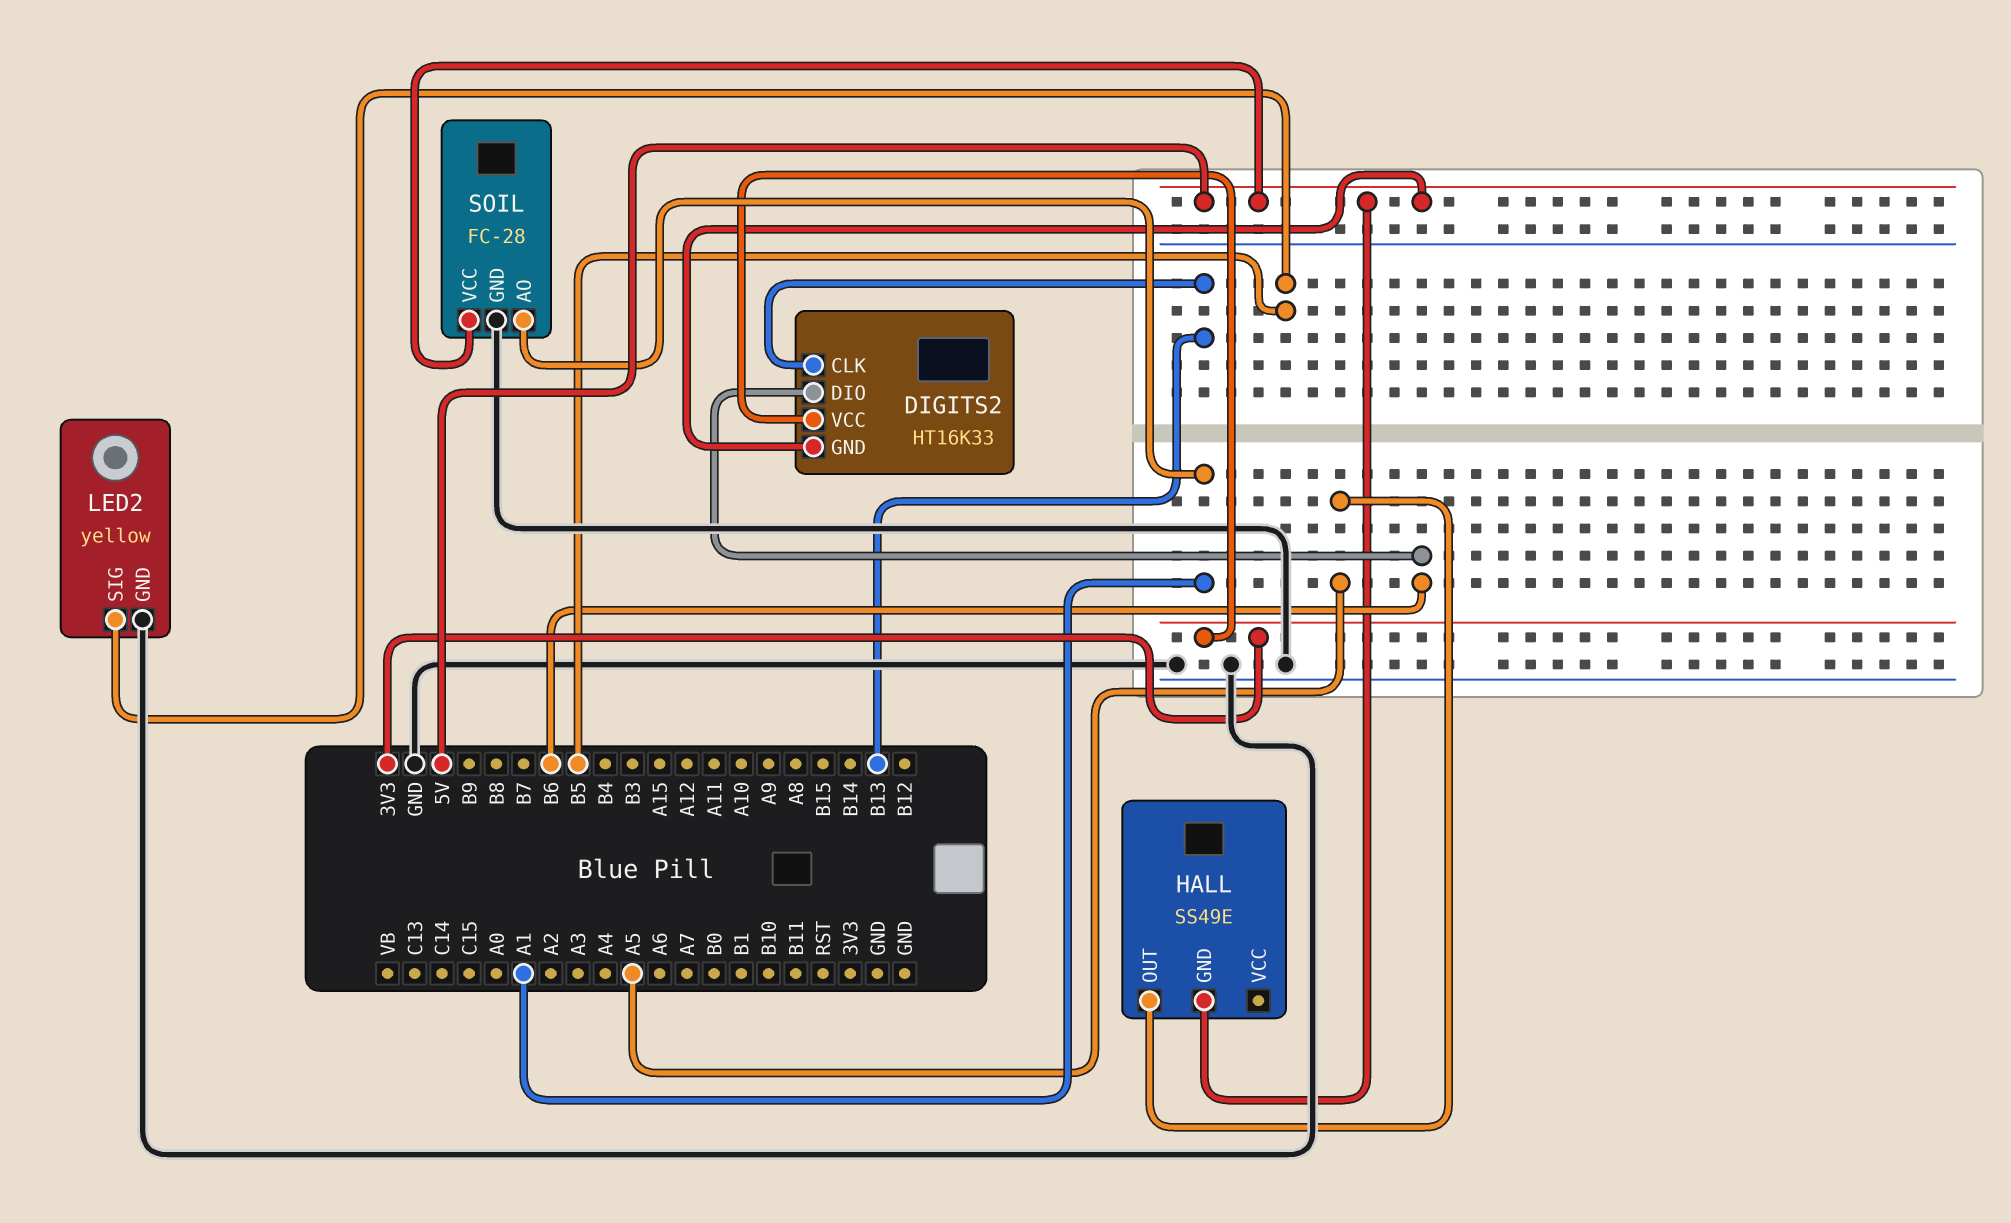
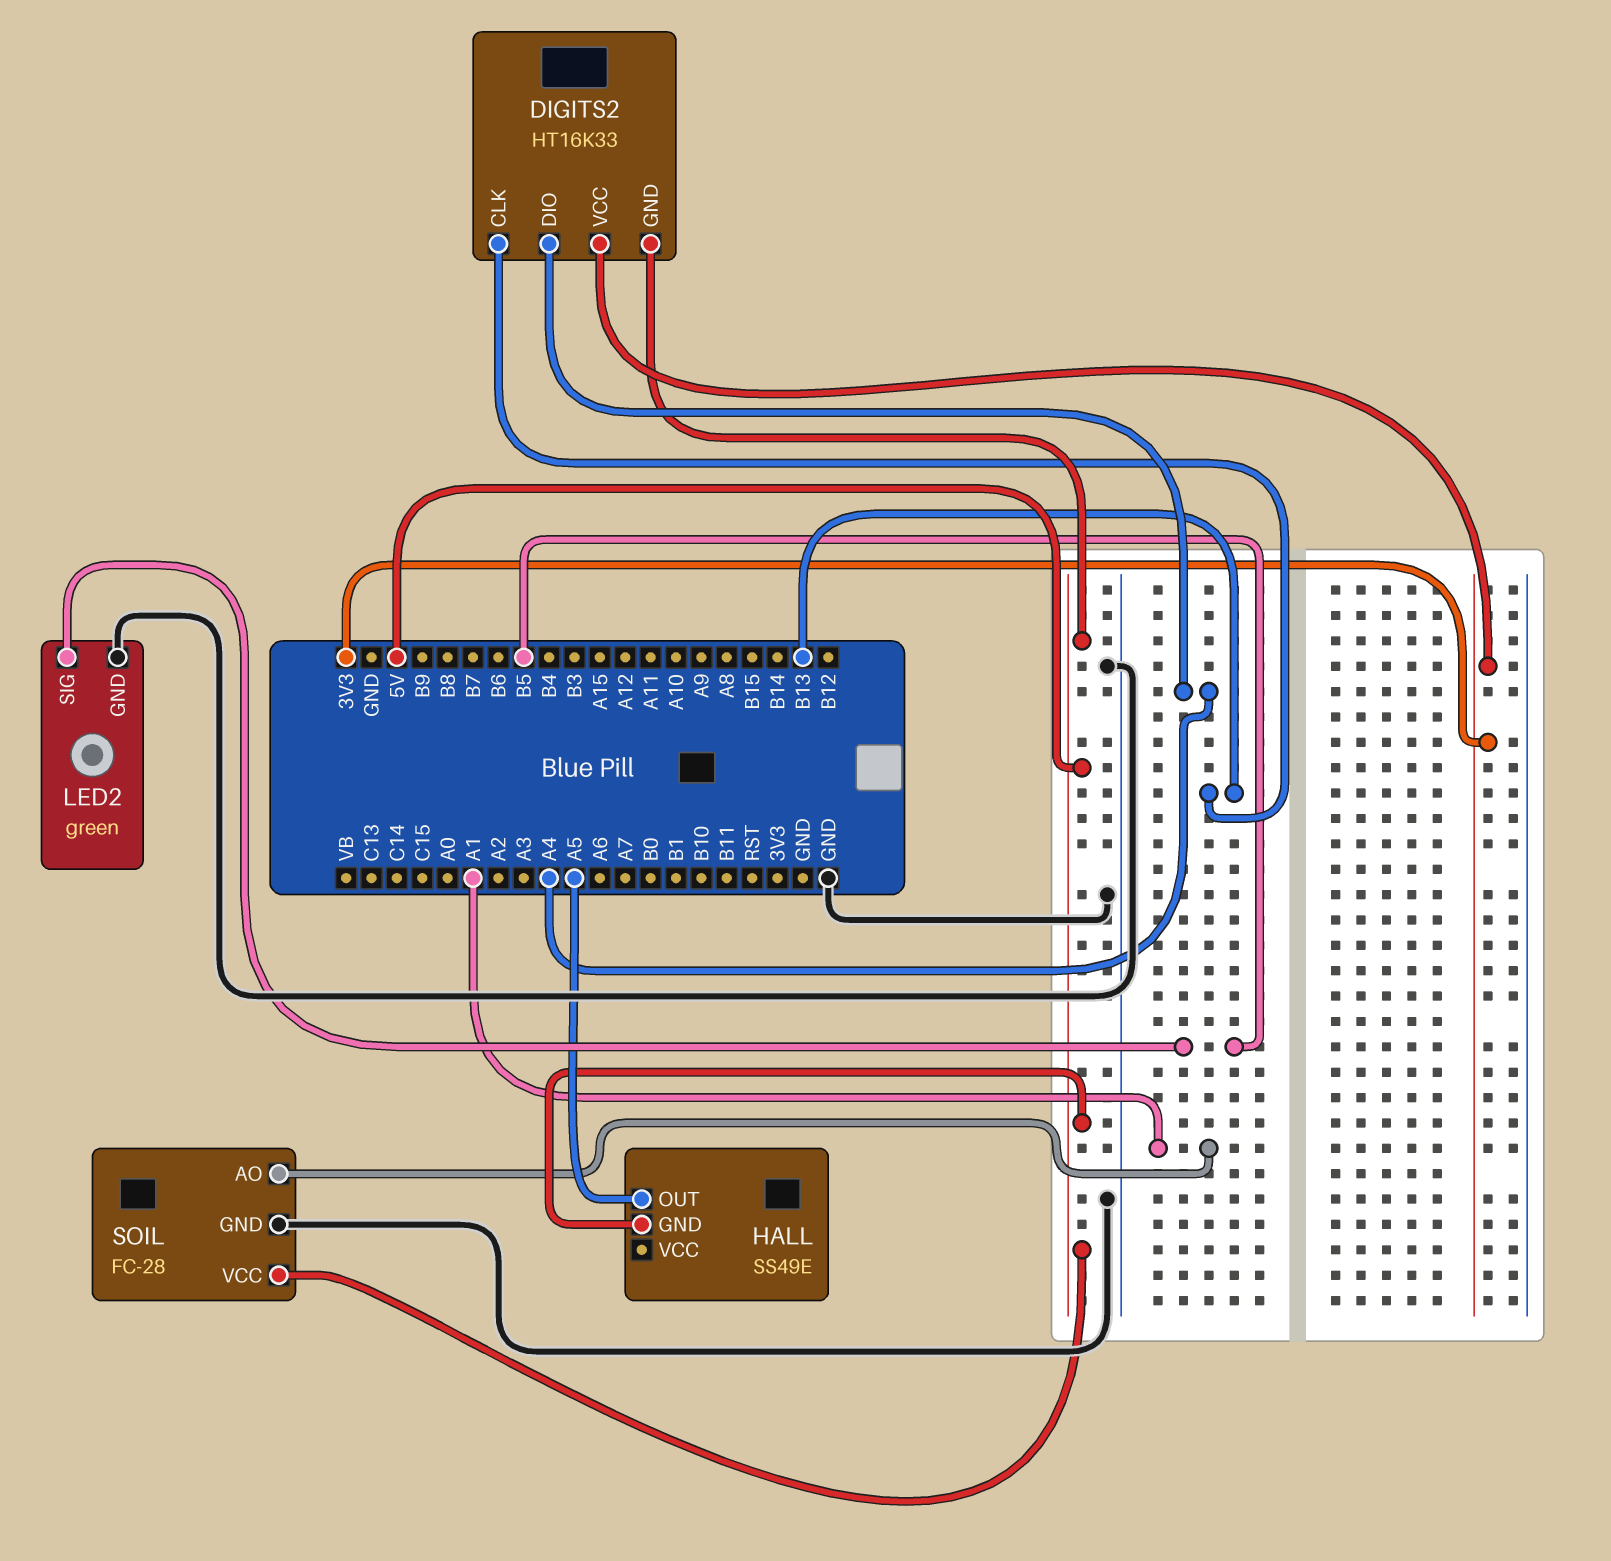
DIGITS2 pin DIO: B6 -> A4
LED2: yellow -> green

